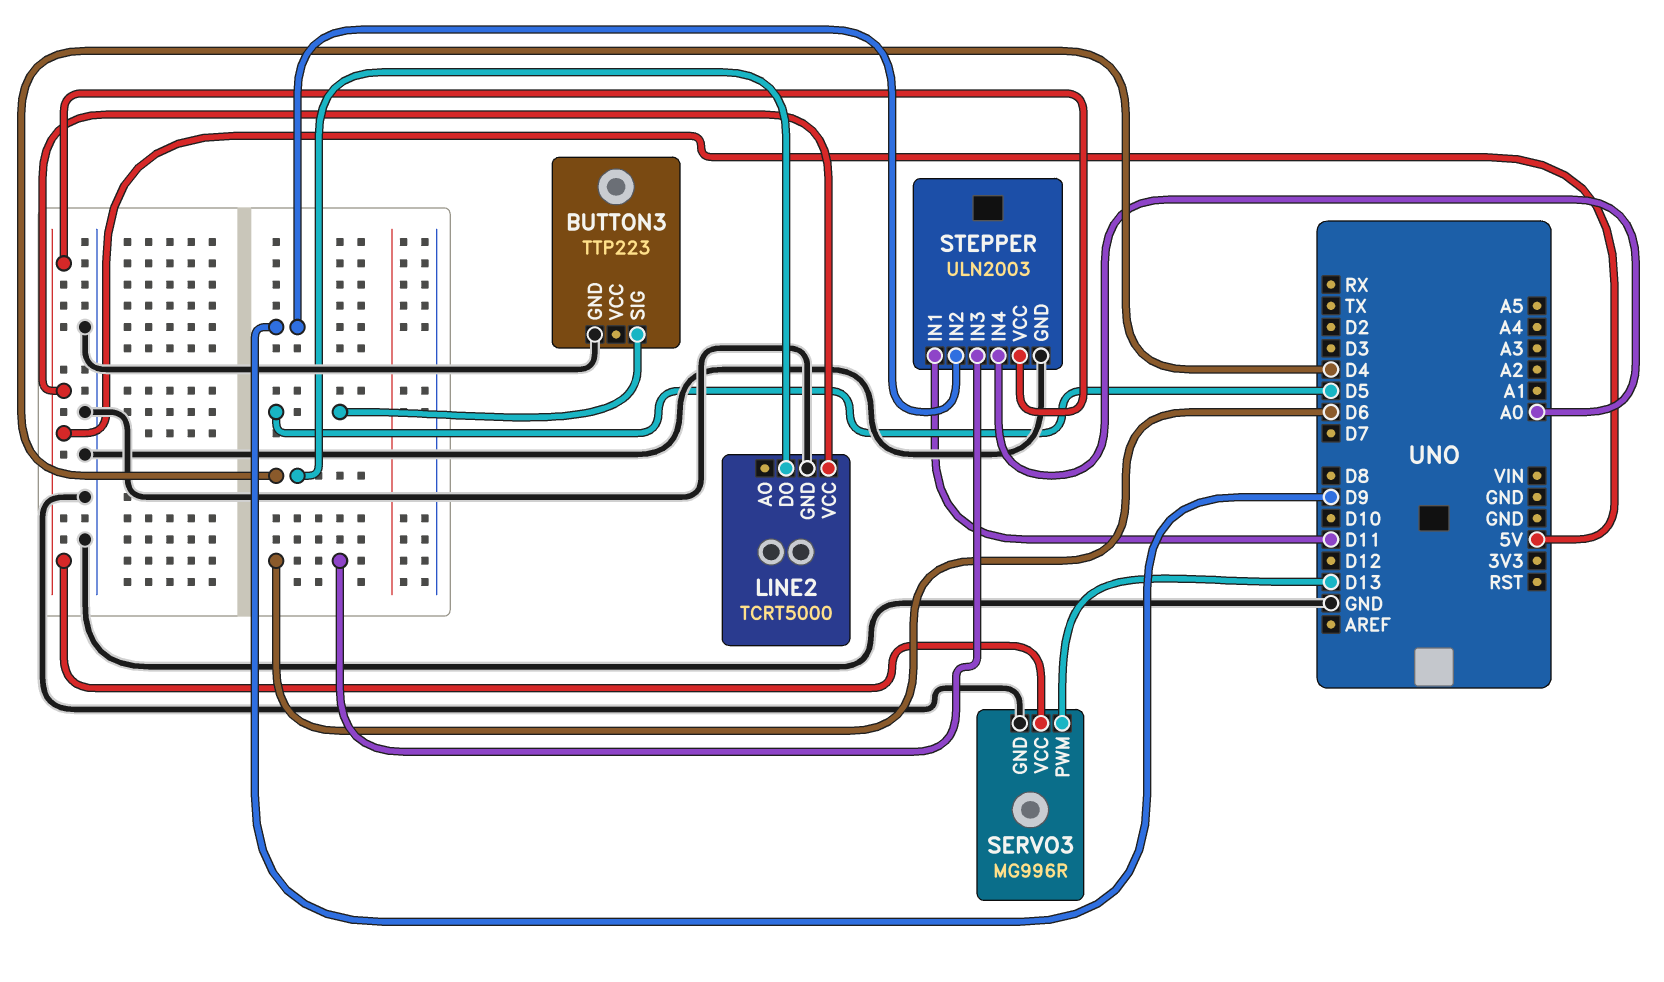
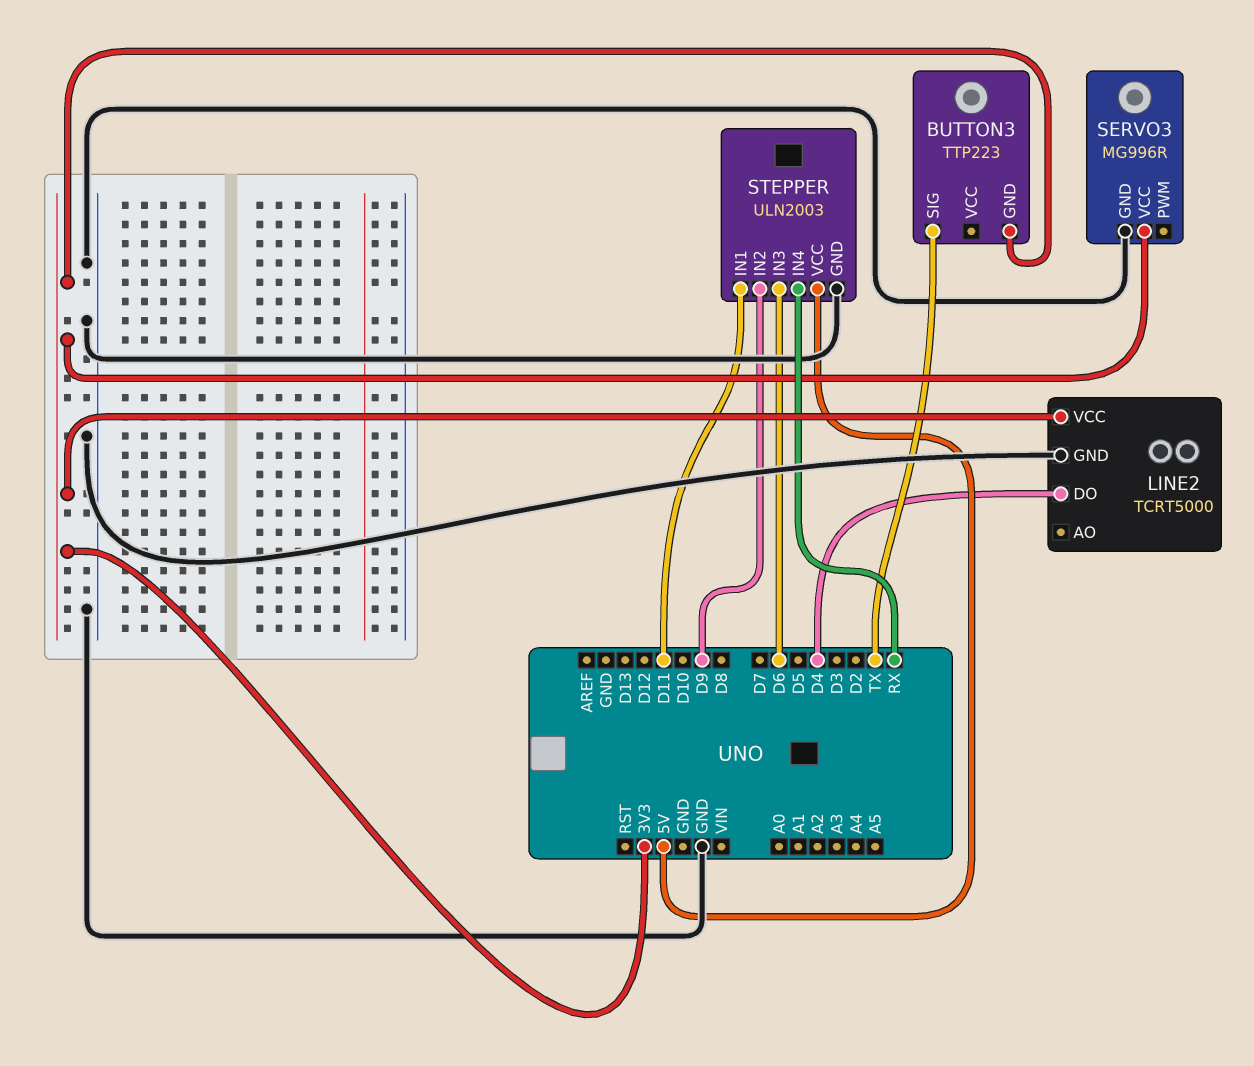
BUTTON3 pin GND: GND -> 3V3
BUTTON3 pin SIG: D5 -> TX
LINE2 pin VCC: 5V -> 3V3
SERVO3 pin PWM: D13 -> none
SERVO3 pin VCC: 5V -> 3V3
STEPPER pin IN4: A0 -> RX

